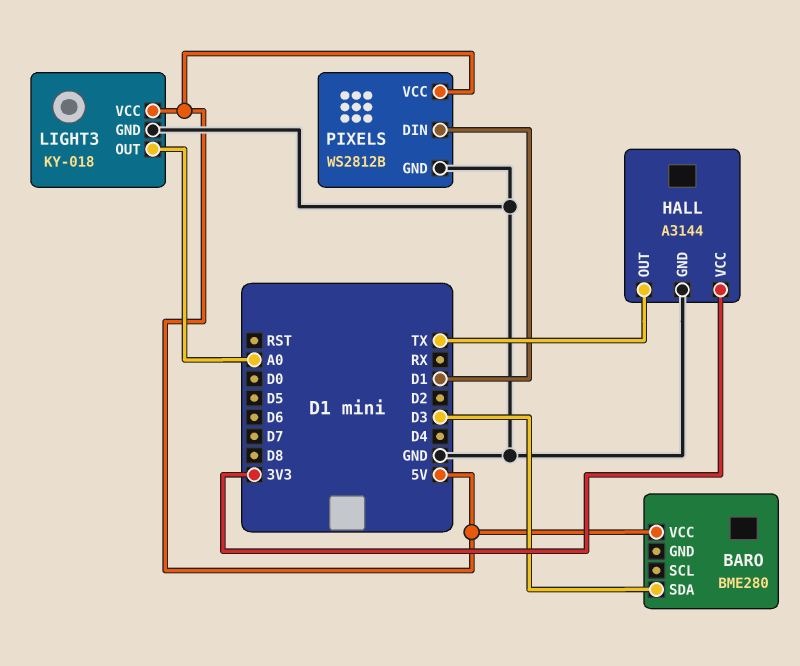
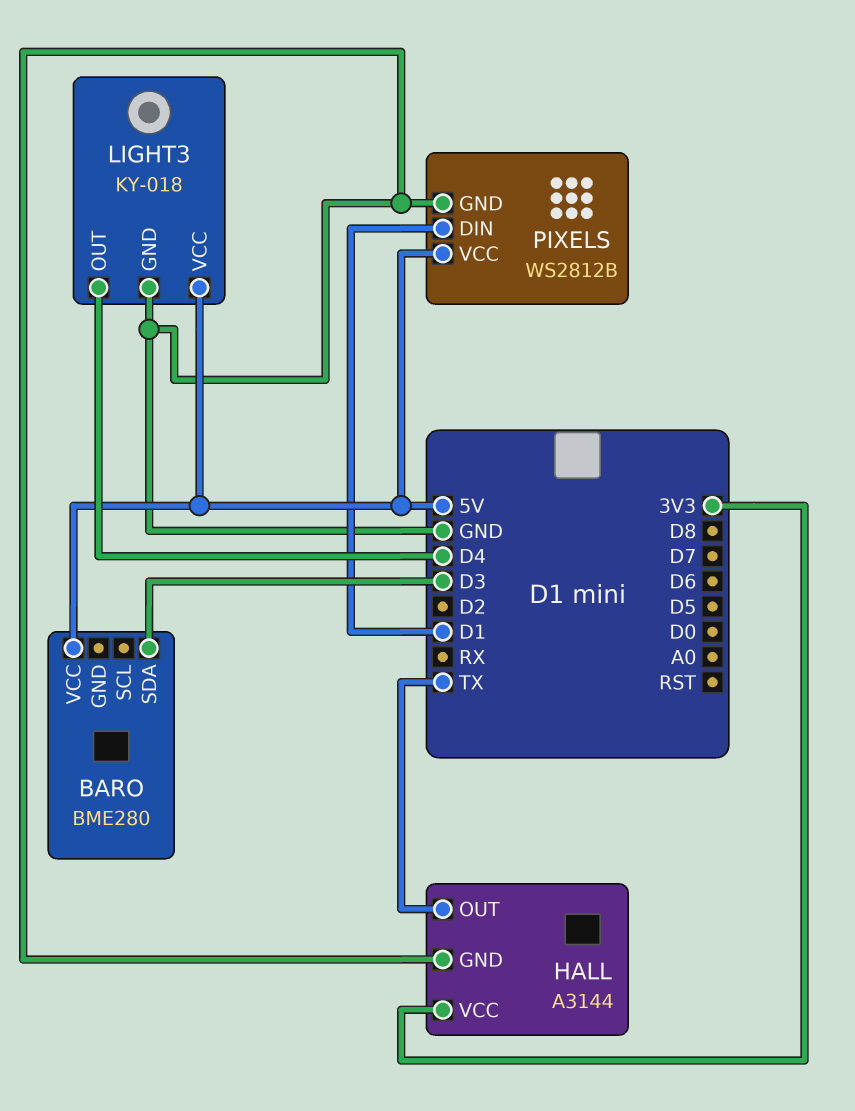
LIGHT3 pin OUT: A0 -> D4

